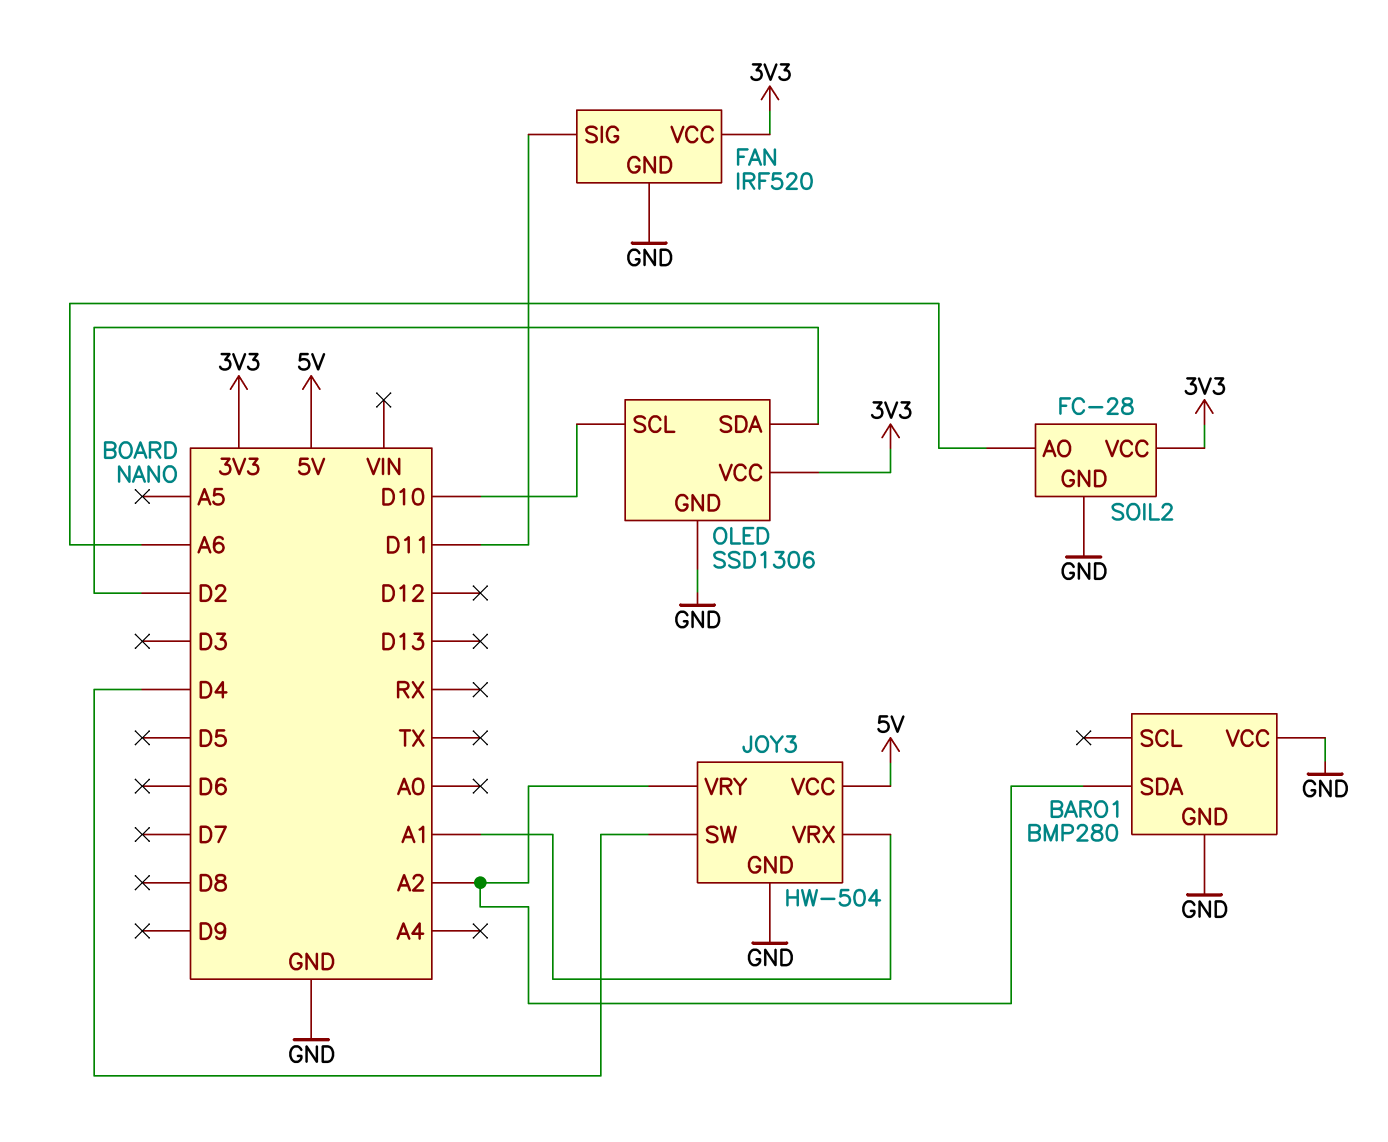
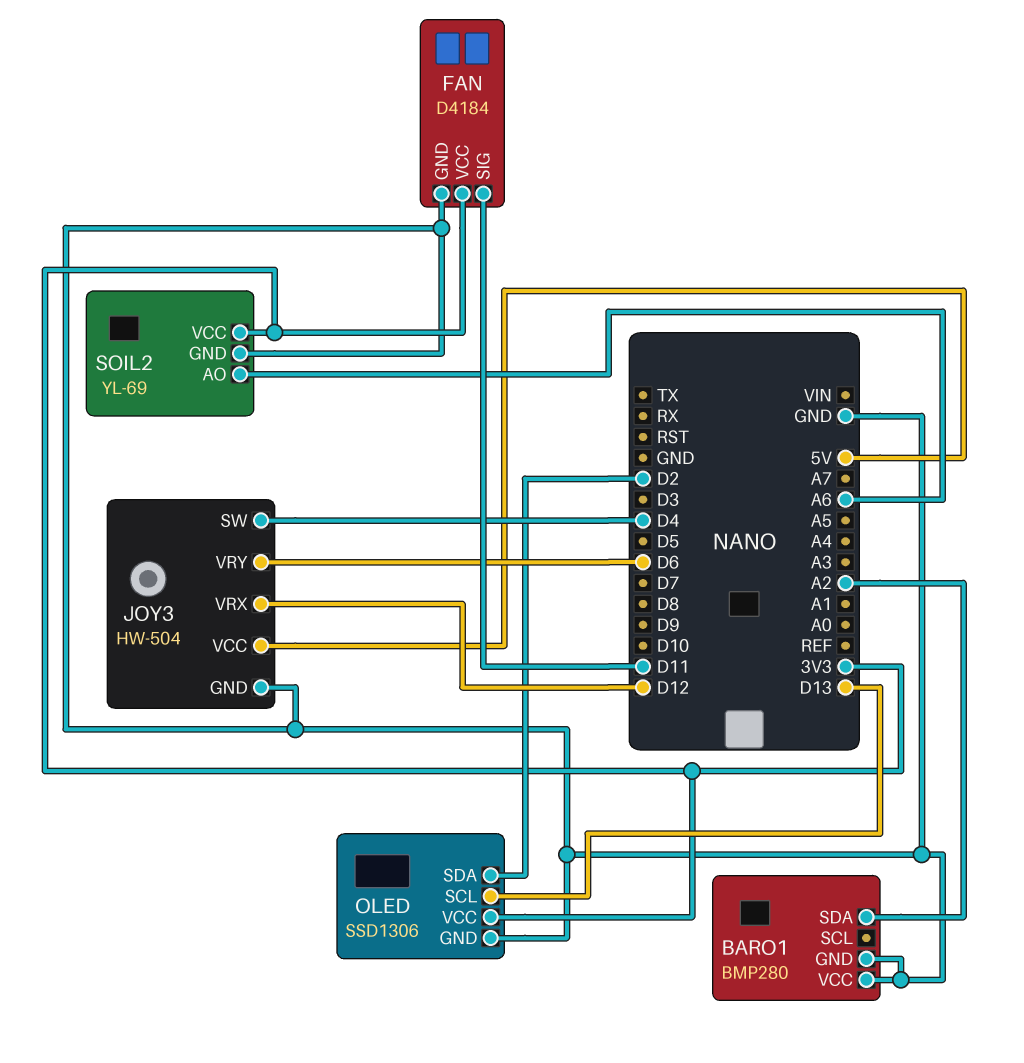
FAN: IRF520 -> D4184
JOY3 pin VRX: A1 -> D12
JOY3 pin VRY: A2 -> D6
OLED pin SCL: D10 -> D13
SOIL2: FC-28 -> YL-69

